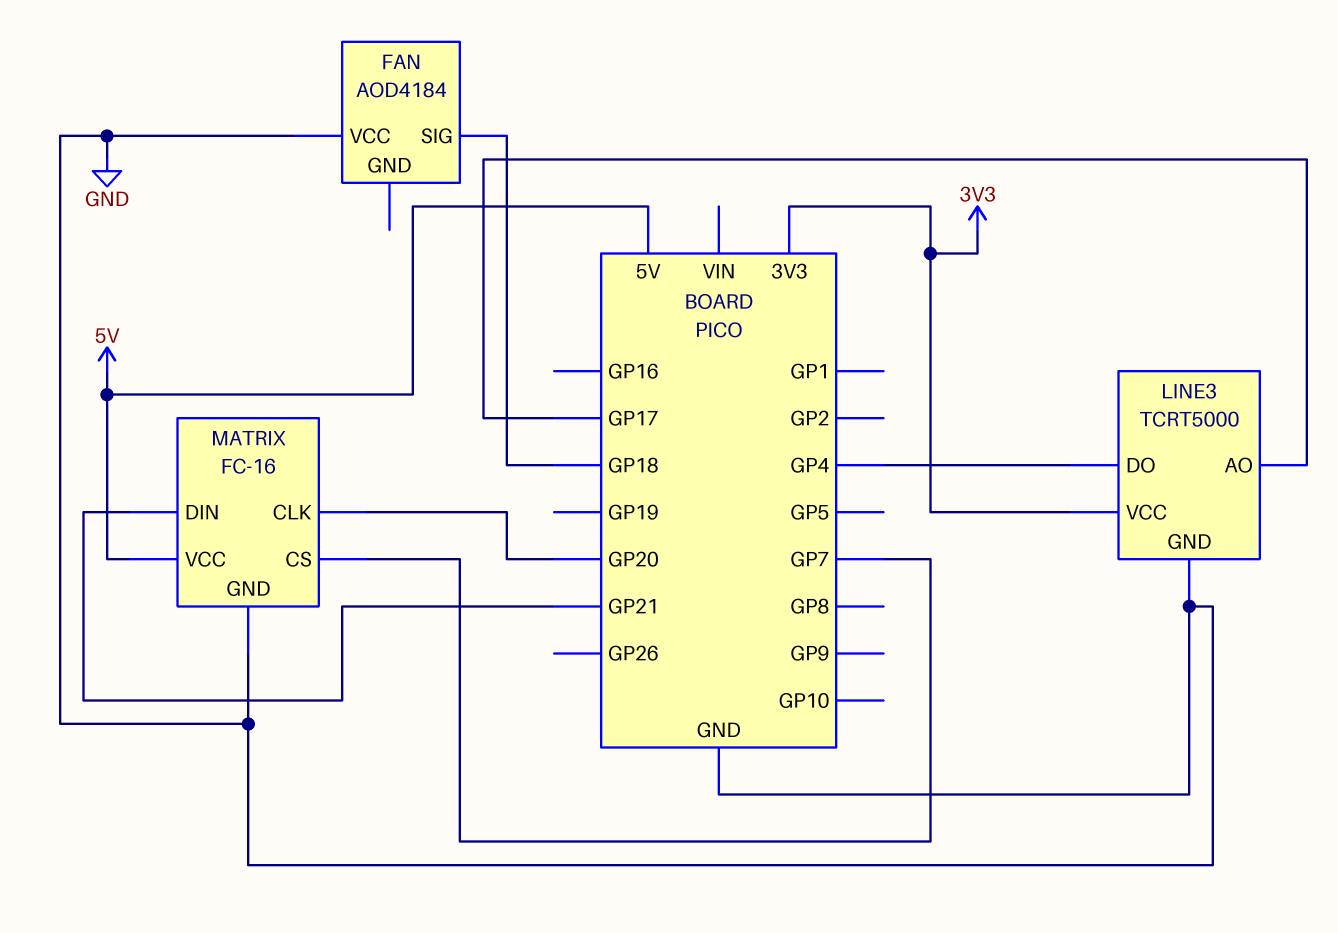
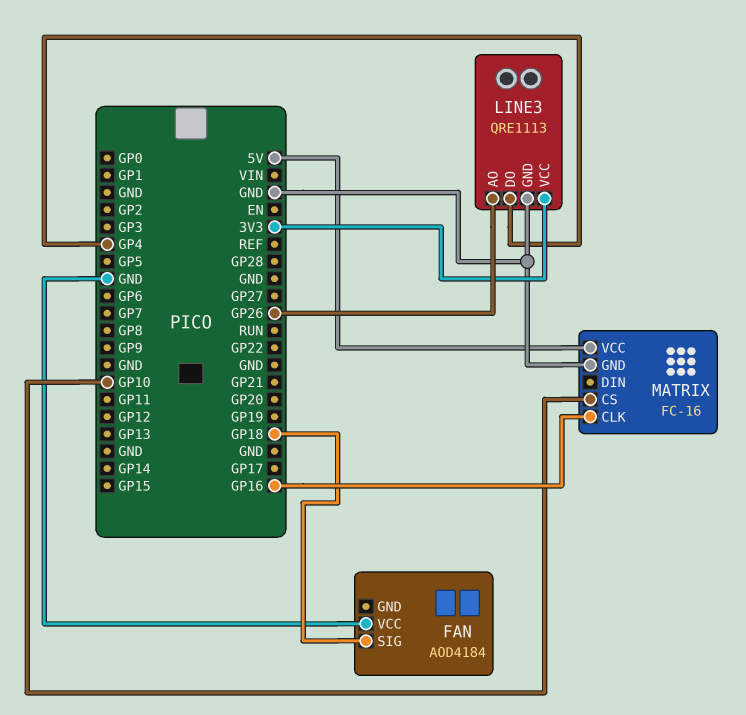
LINE3: TCRT5000 -> QRE1113
LINE3 pin AO: GP17 -> GP26
MATRIX pin CLK: GP20 -> GP16
MATRIX pin CS: GP7 -> GP10
MATRIX pin DIN: GP21 -> none

